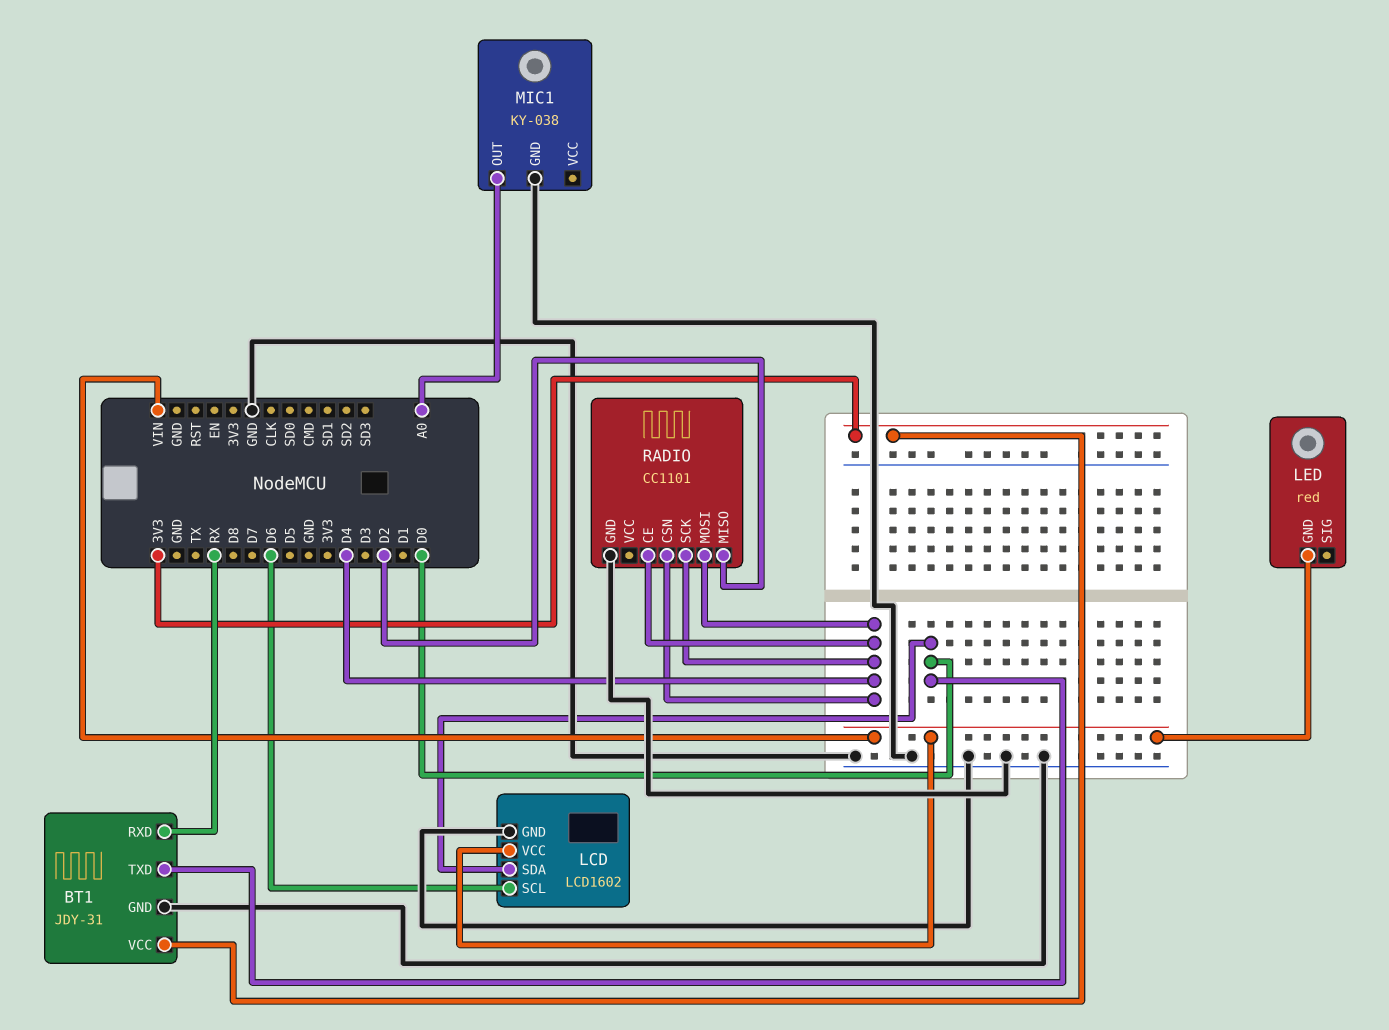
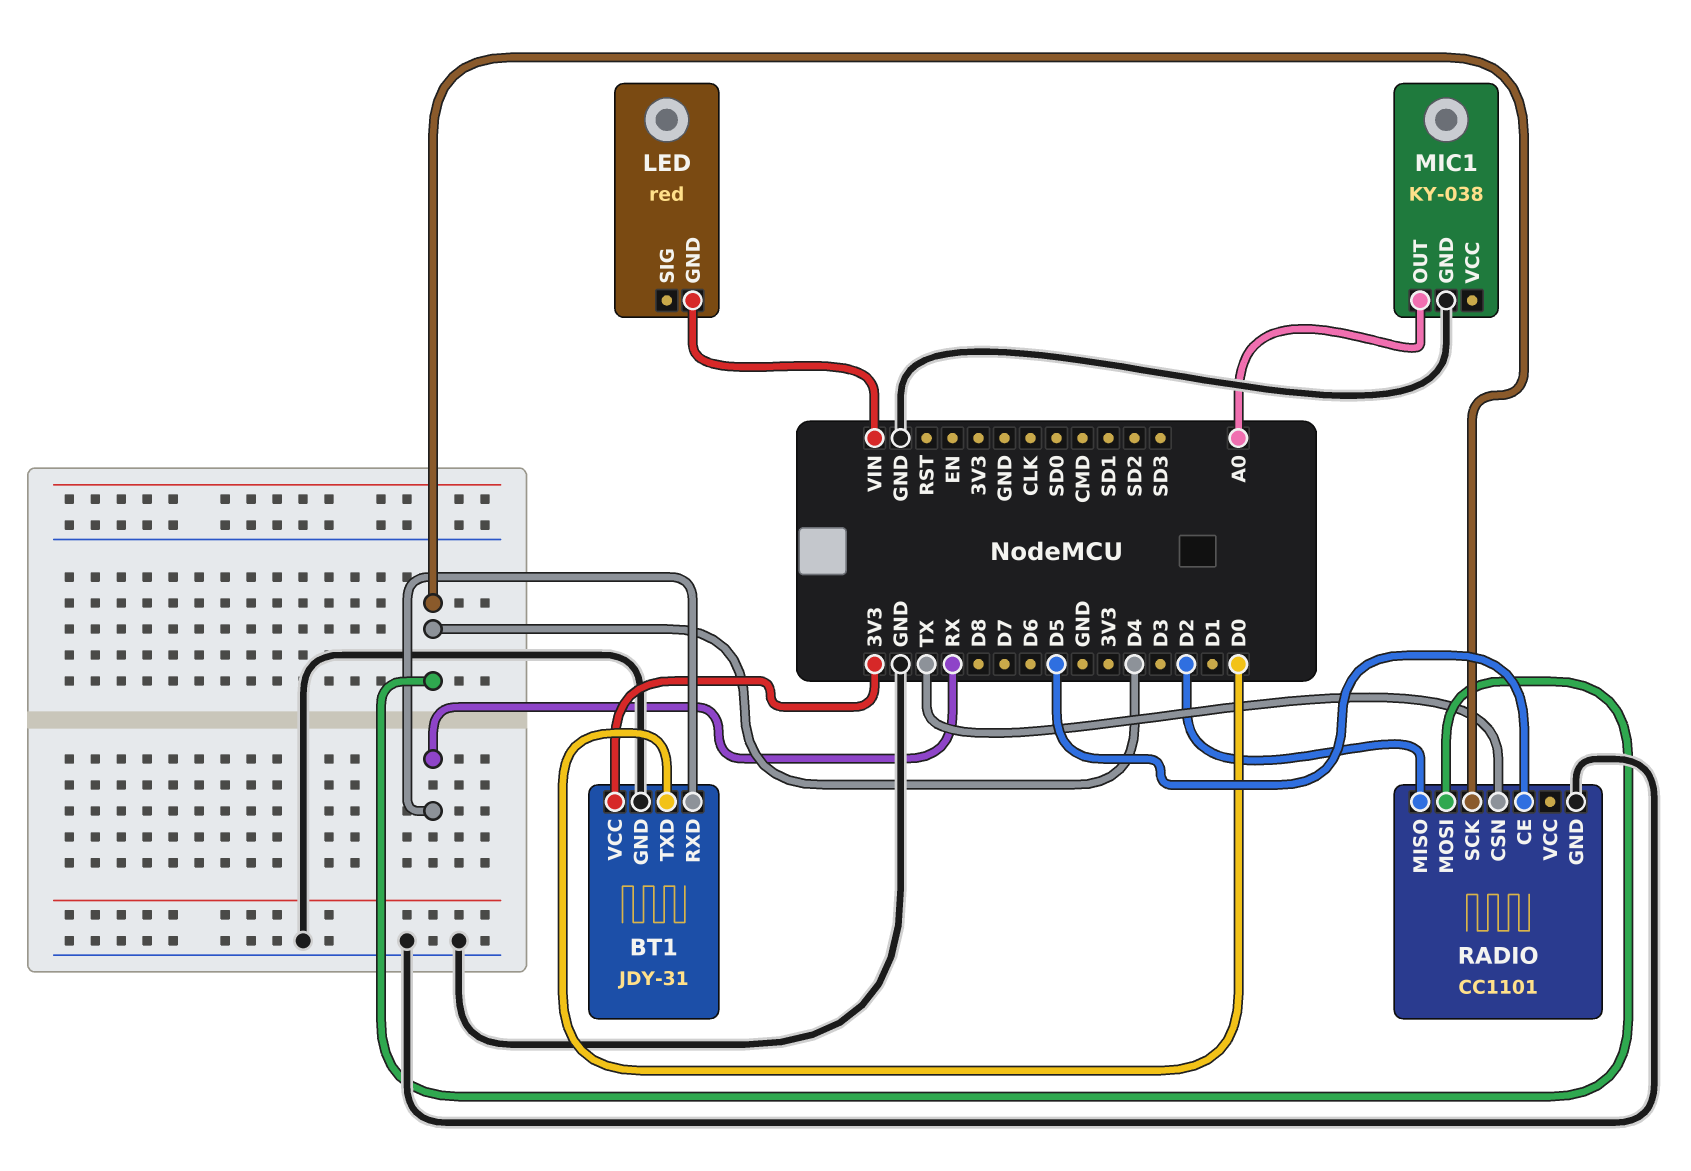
LCD: LCD1602 -> none
LCD pin GND: GND -> none
LCD pin SCL: D6 -> none
LCD pin SDA: D0 -> none
LCD pin VCC: VIN -> none
RADIO pin CE: D4 -> D5
RADIO pin CSN: D4 -> TX

